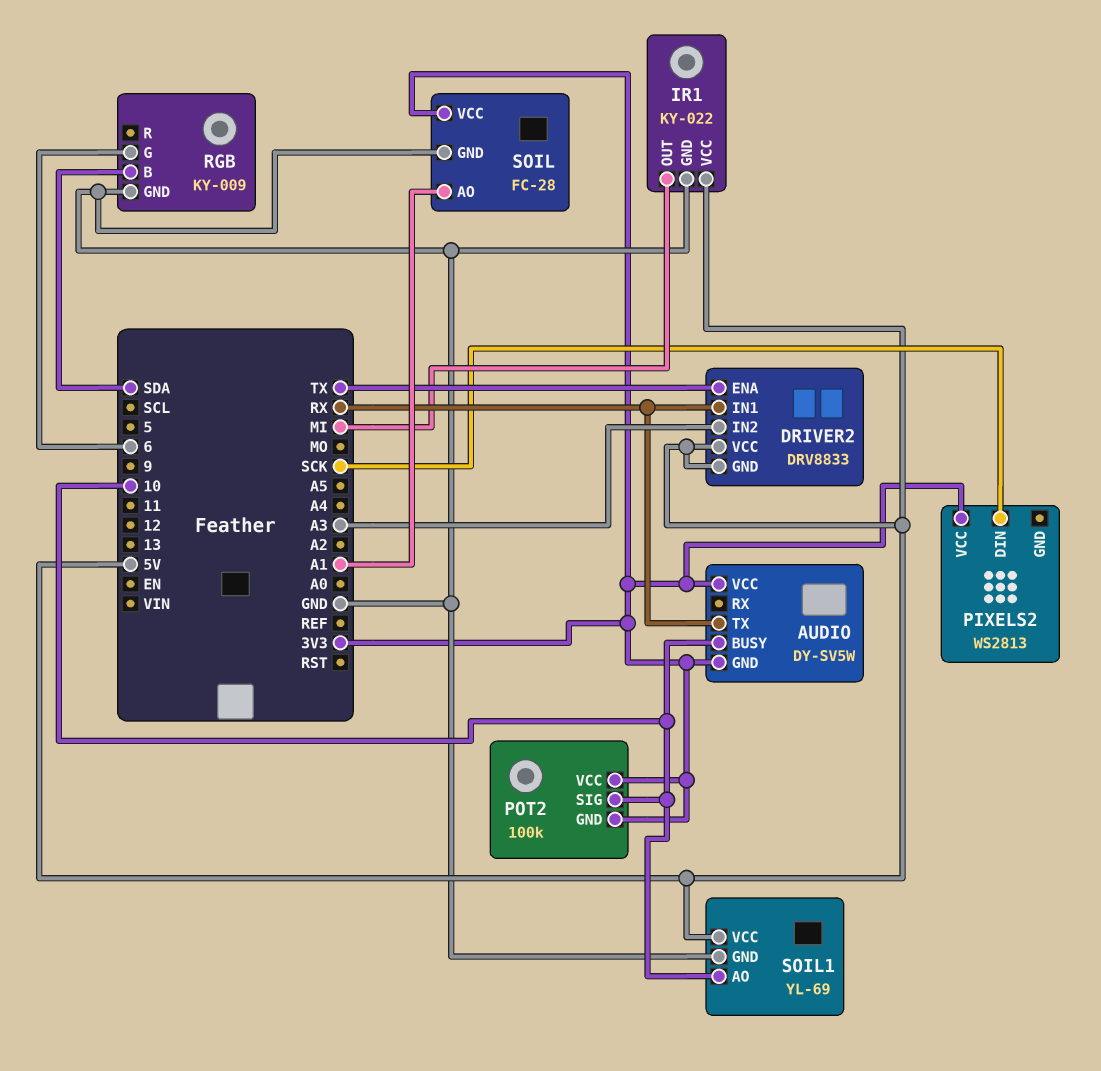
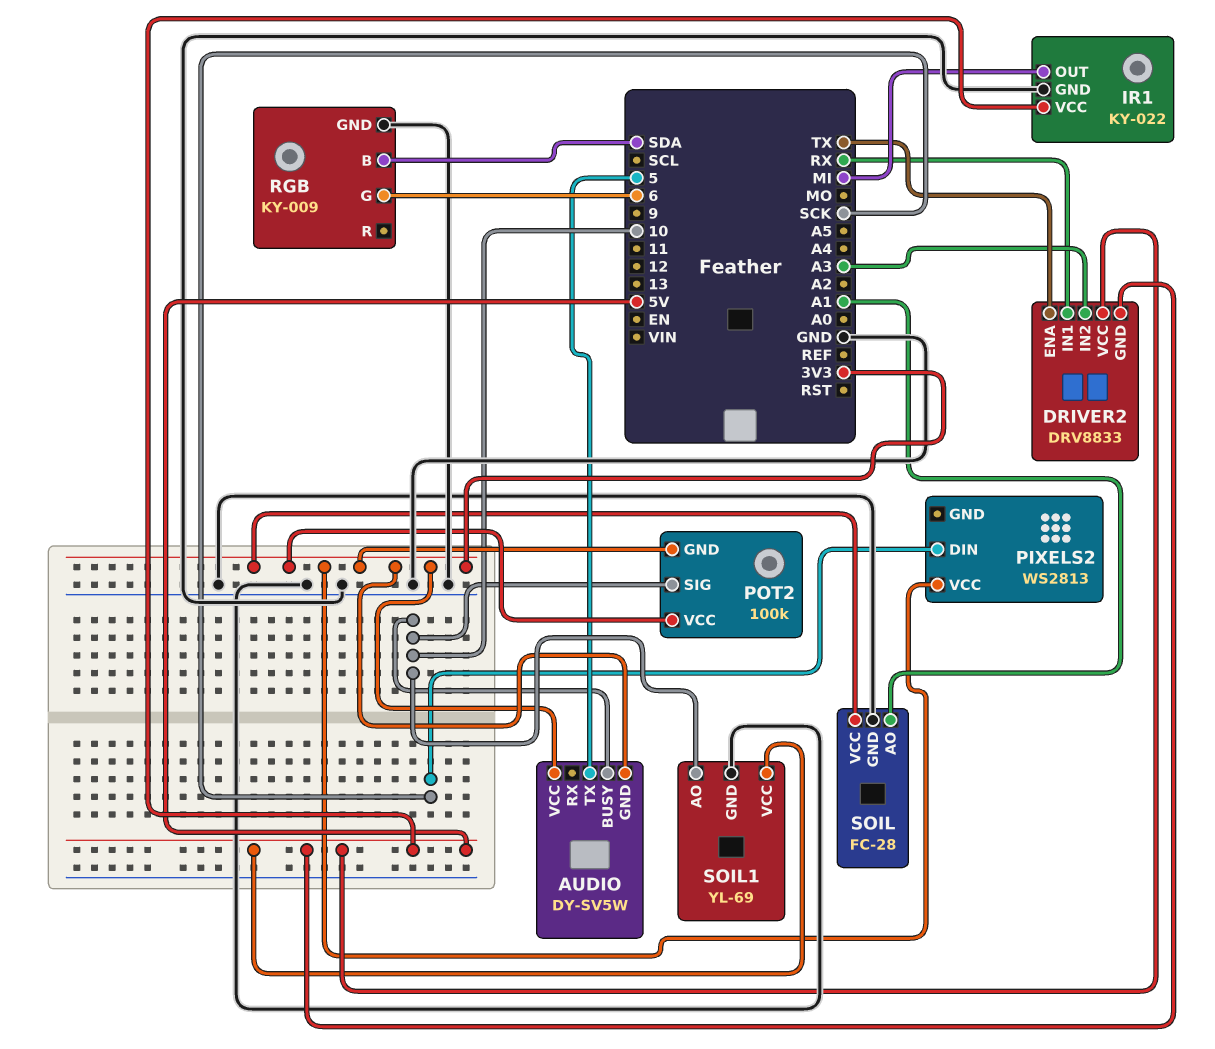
AUDIO pin TX: RX -> 5

